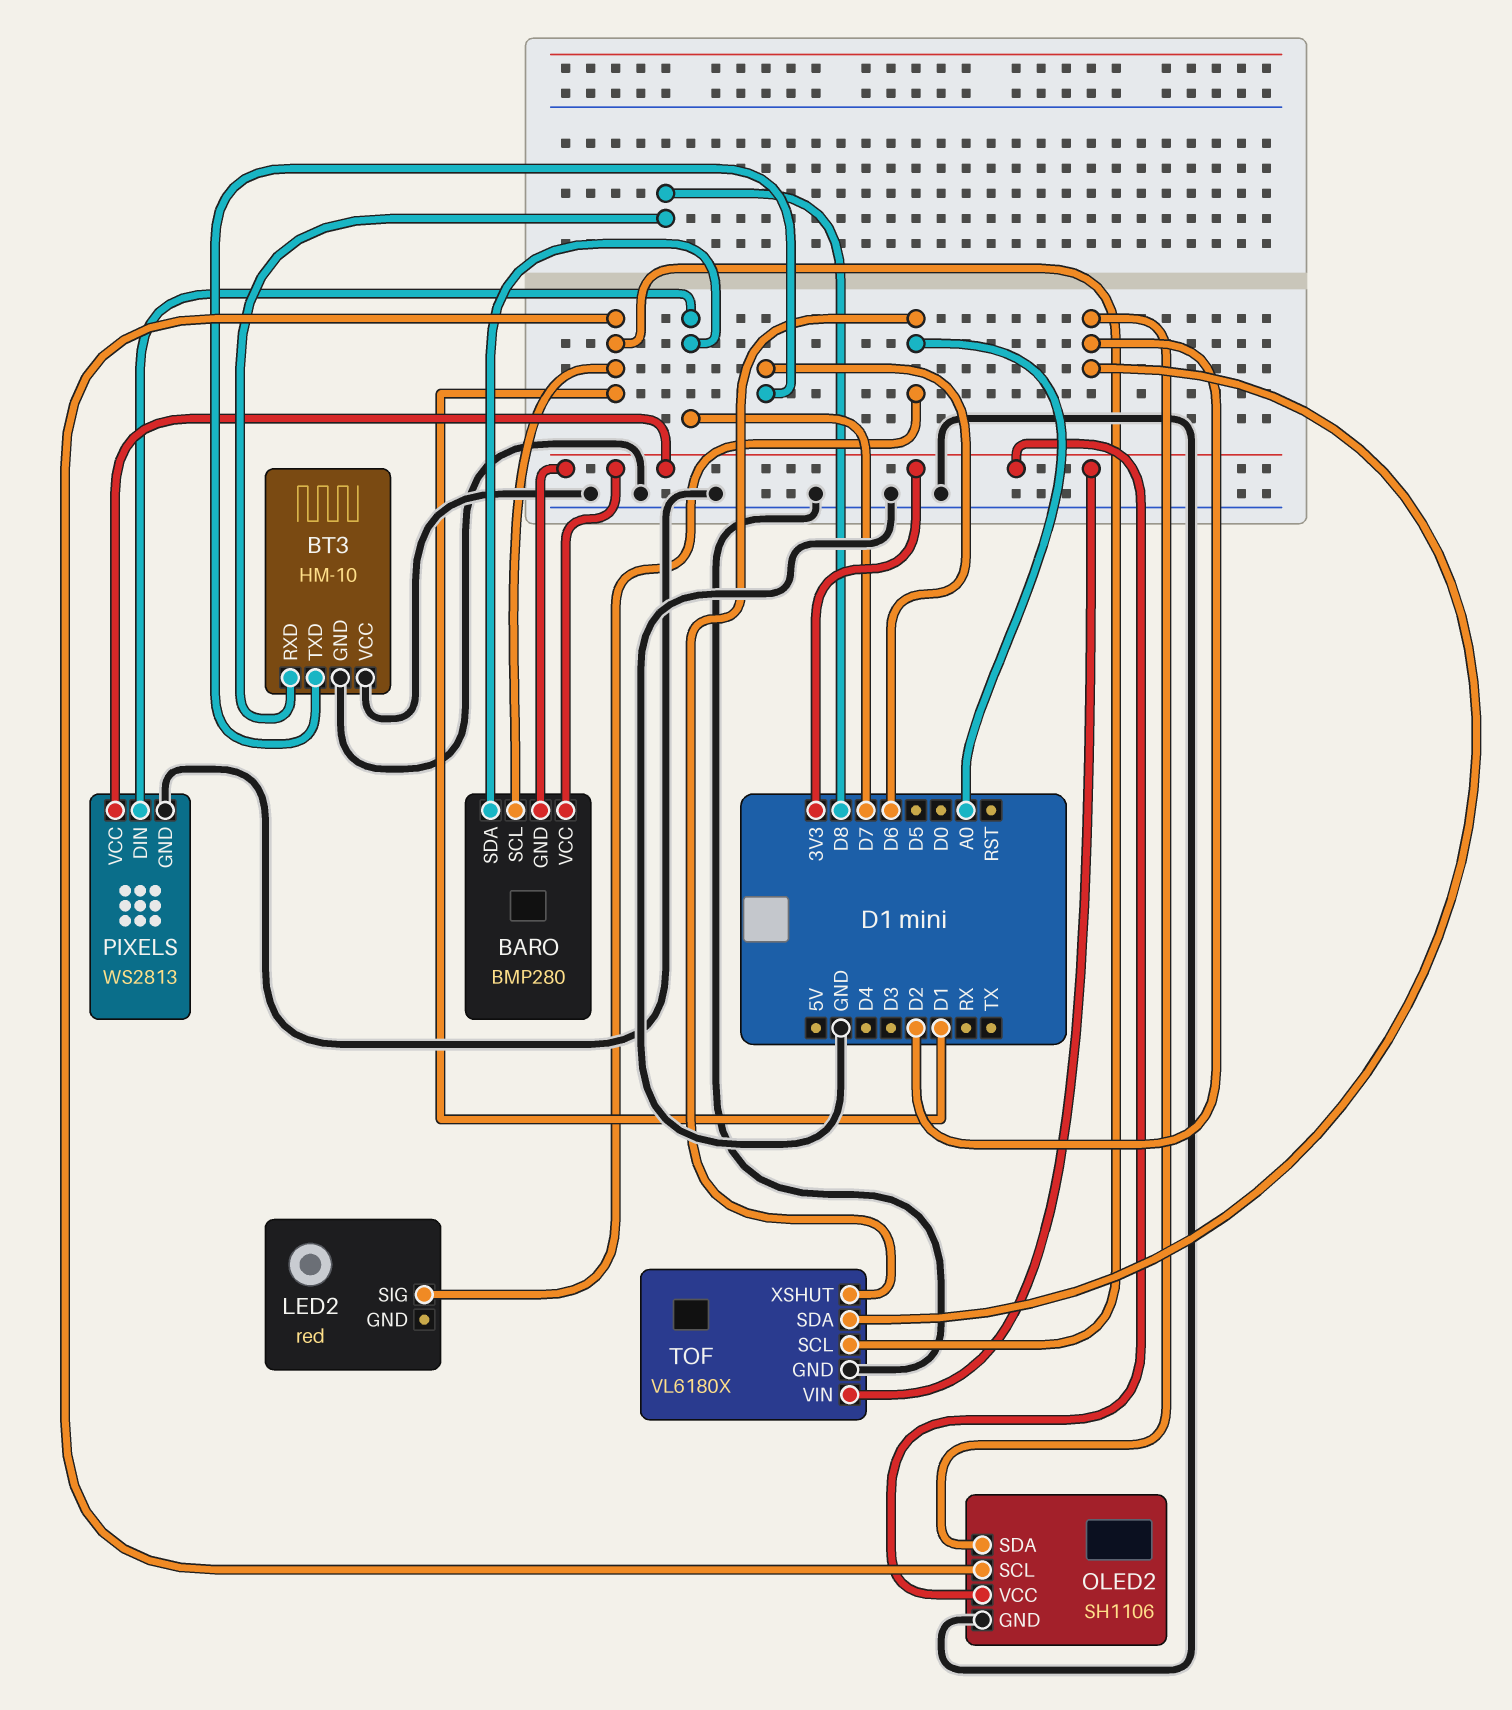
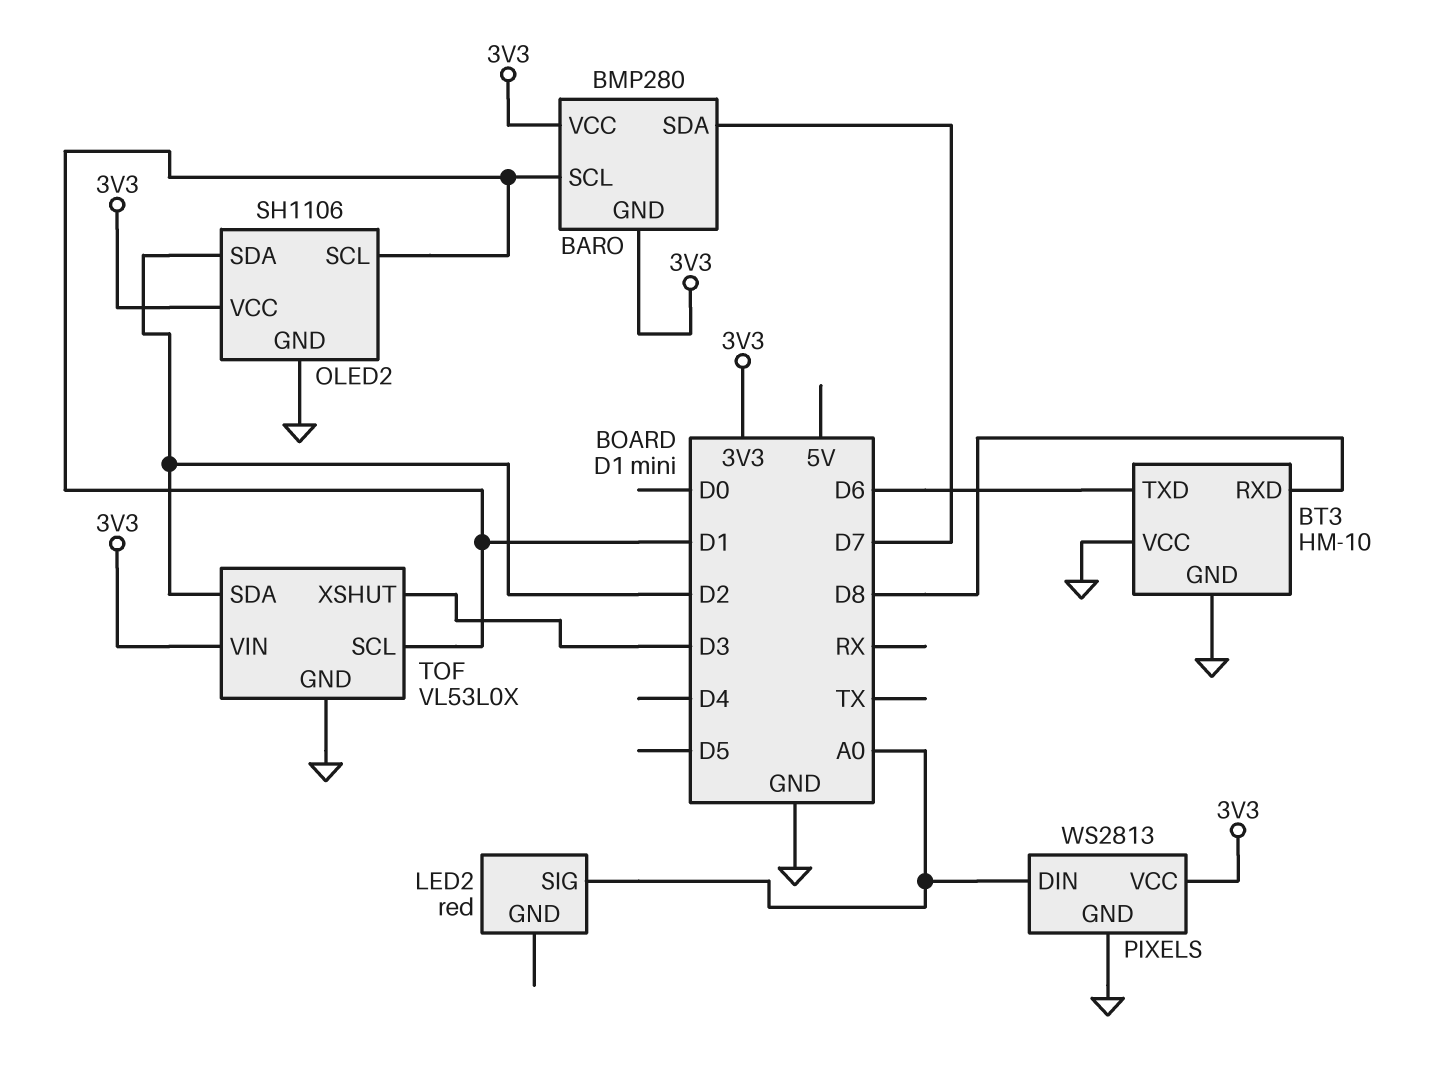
PIXELS pin DIN: D7 -> A0
TOF: VL6180X -> VL53L0X
TOF pin XSHUT: A0 -> D3

